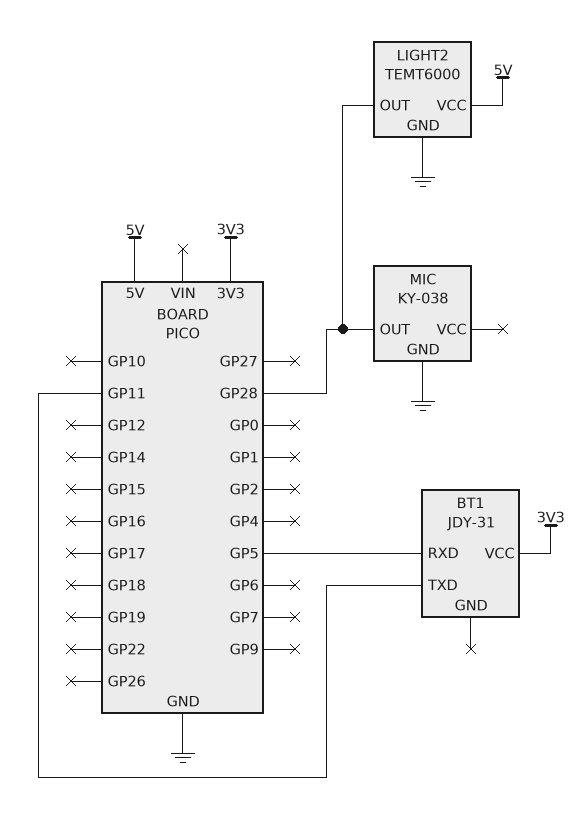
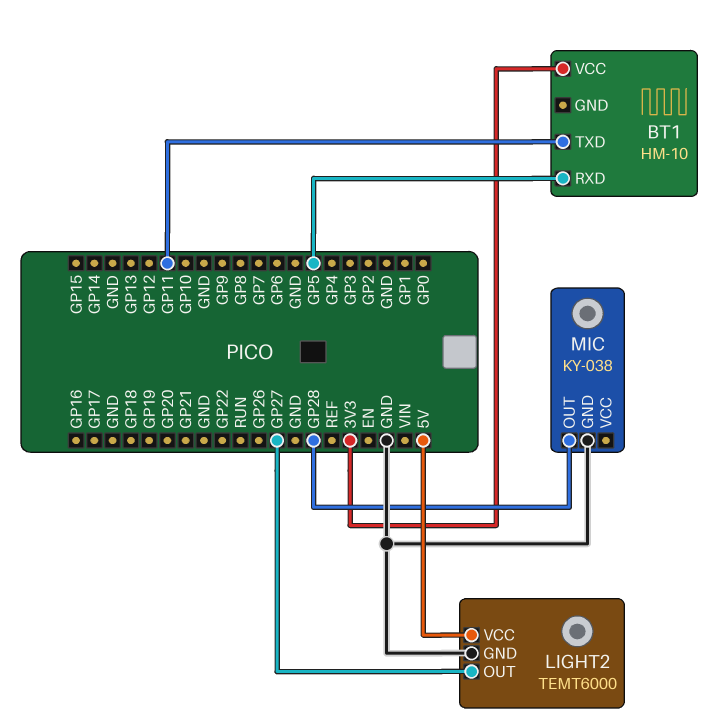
BT1: JDY-31 -> HM-10
LIGHT2 pin OUT: GP28 -> GP27

